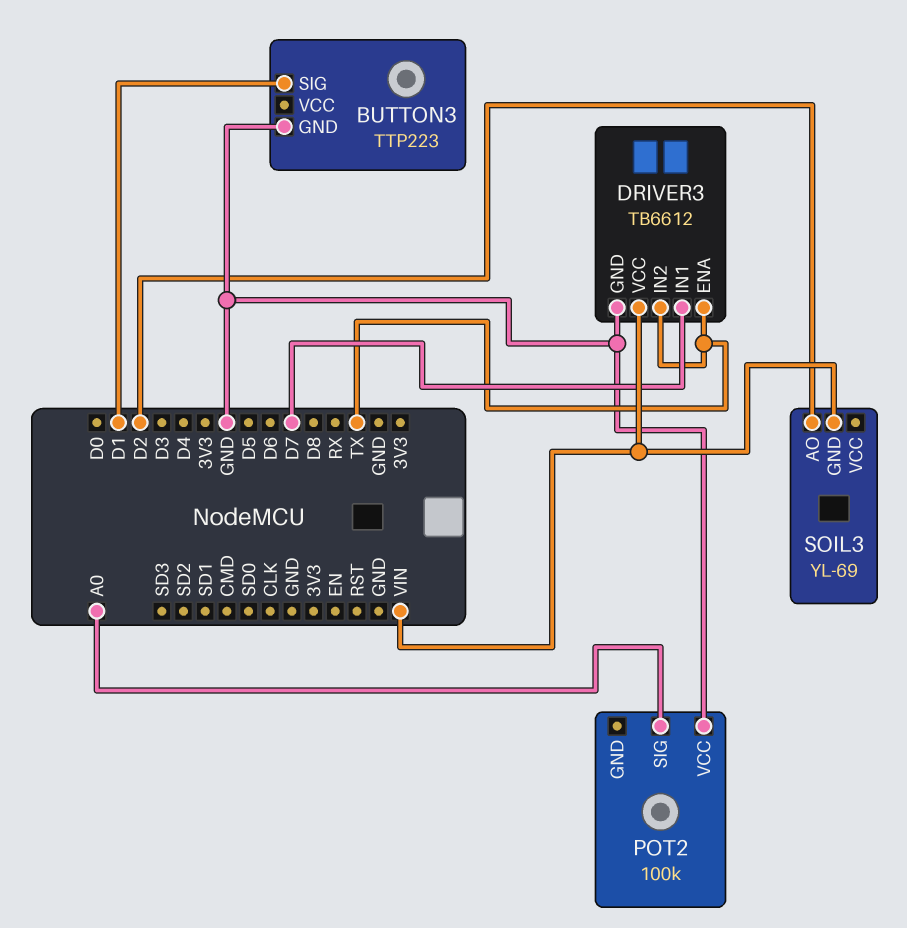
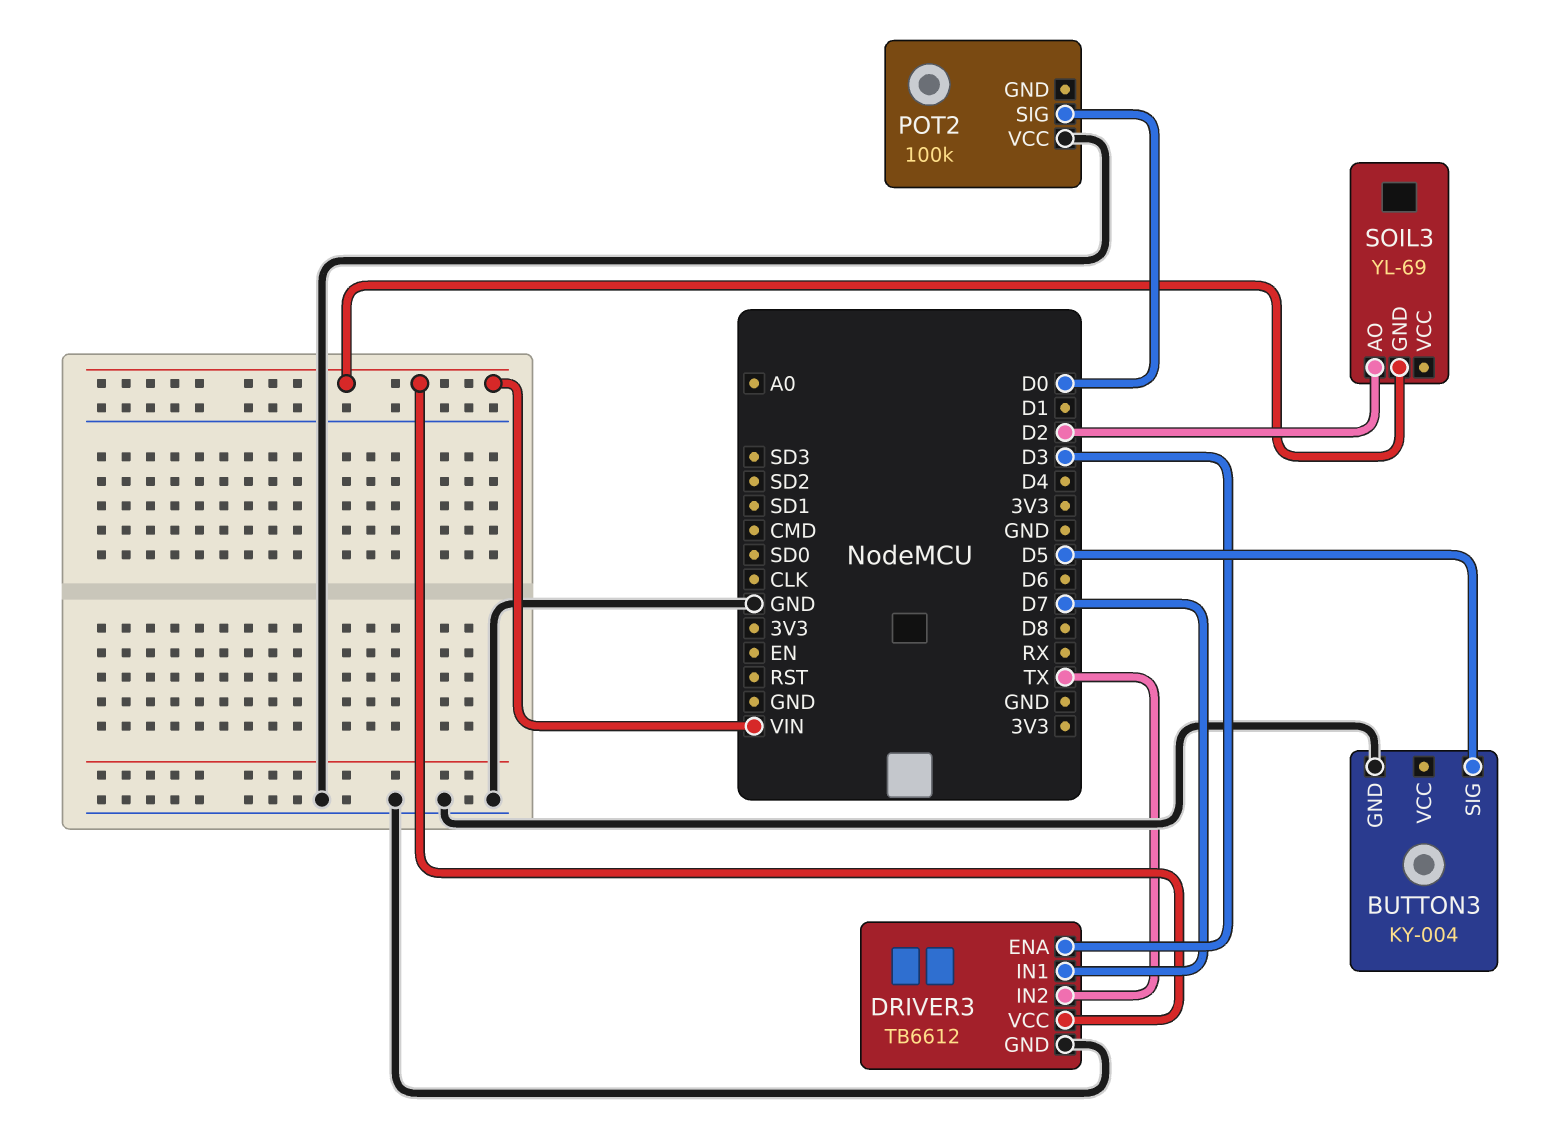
BUTTON3: TTP223 -> KY-004
BUTTON3 pin SIG: D1 -> D5
DRIVER3 pin ENA: TX -> D3
POT2 pin SIG: A0 -> D0

